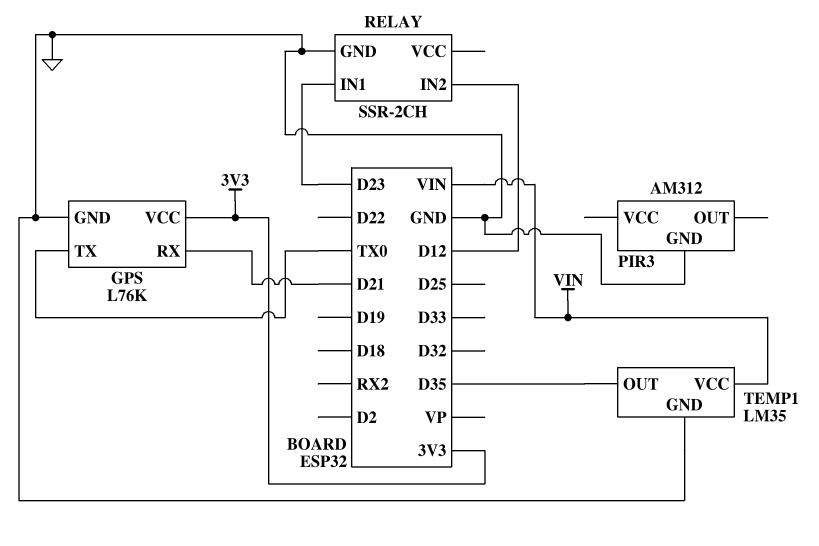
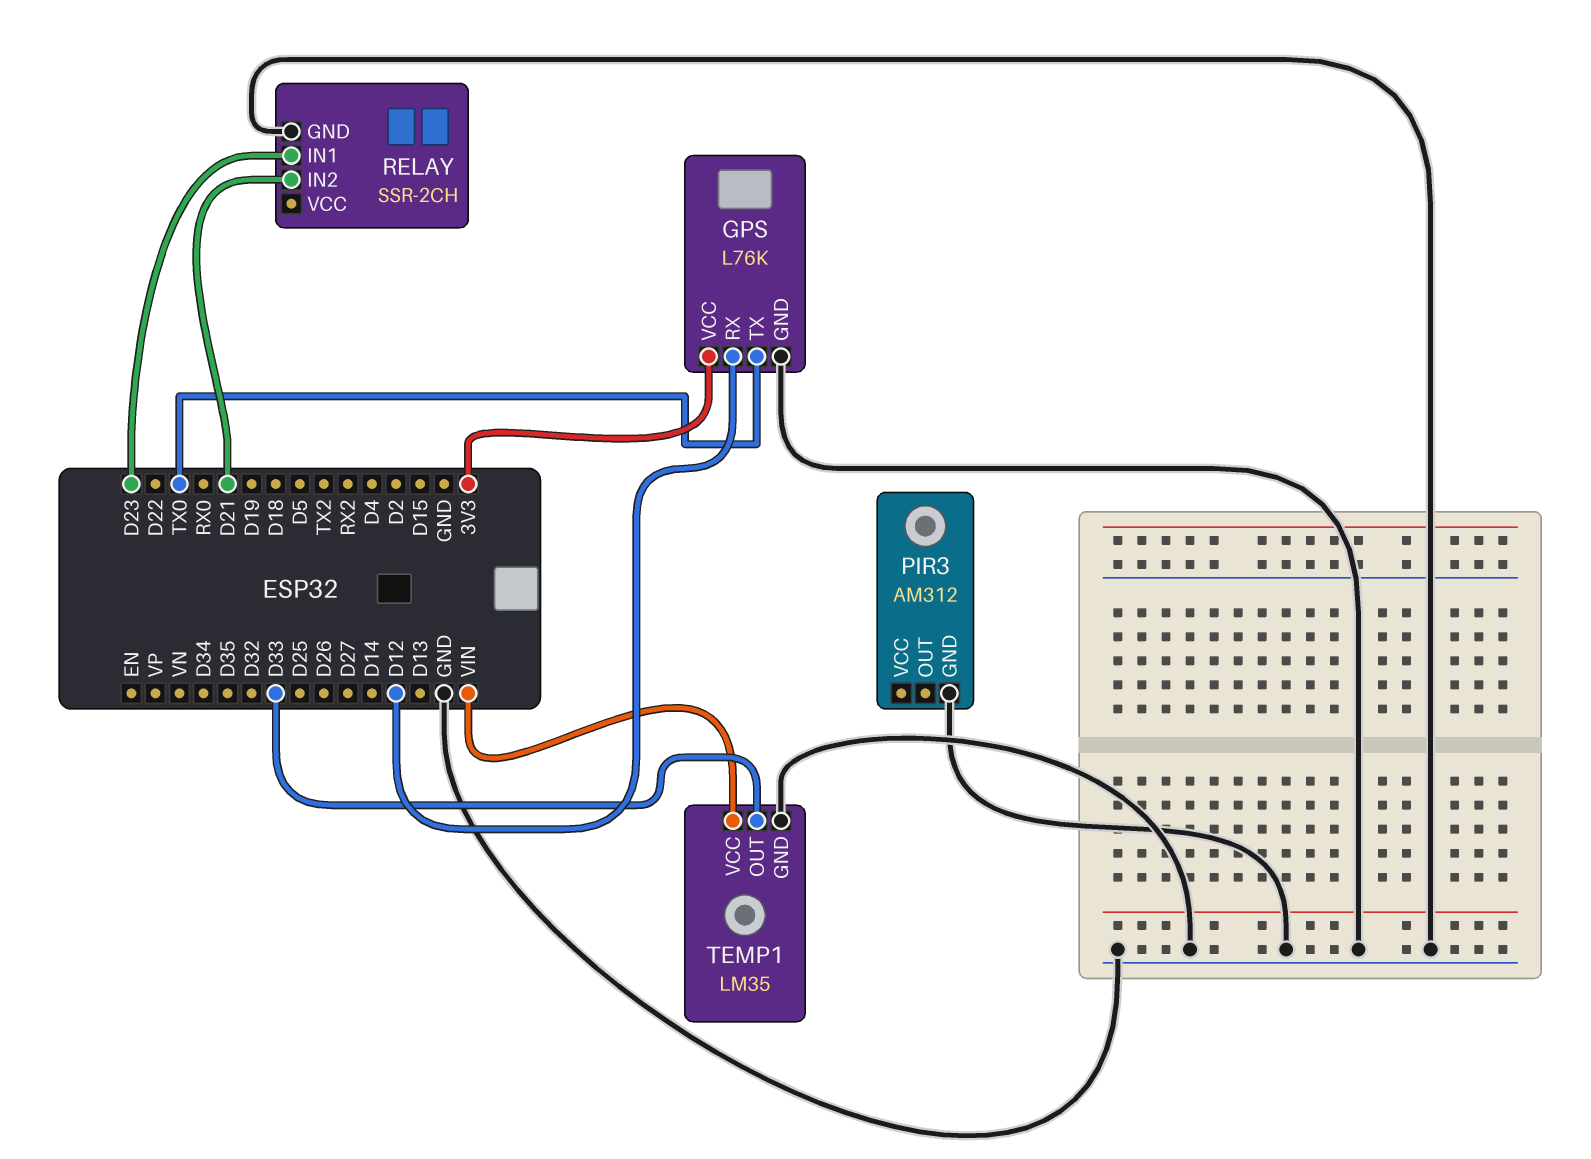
GPS pin RX: D21 -> D12
RELAY pin IN2: D12 -> D21
TEMP1 pin OUT: D35 -> D33

